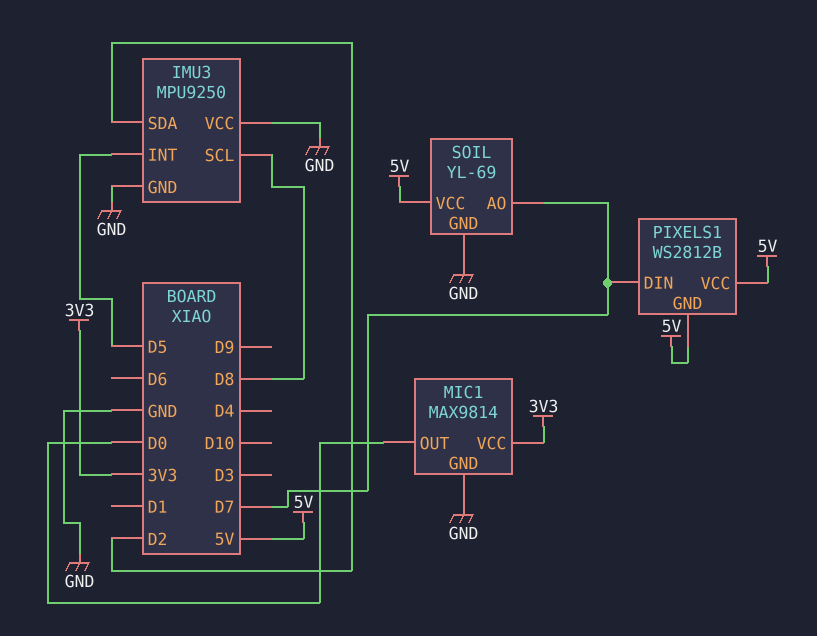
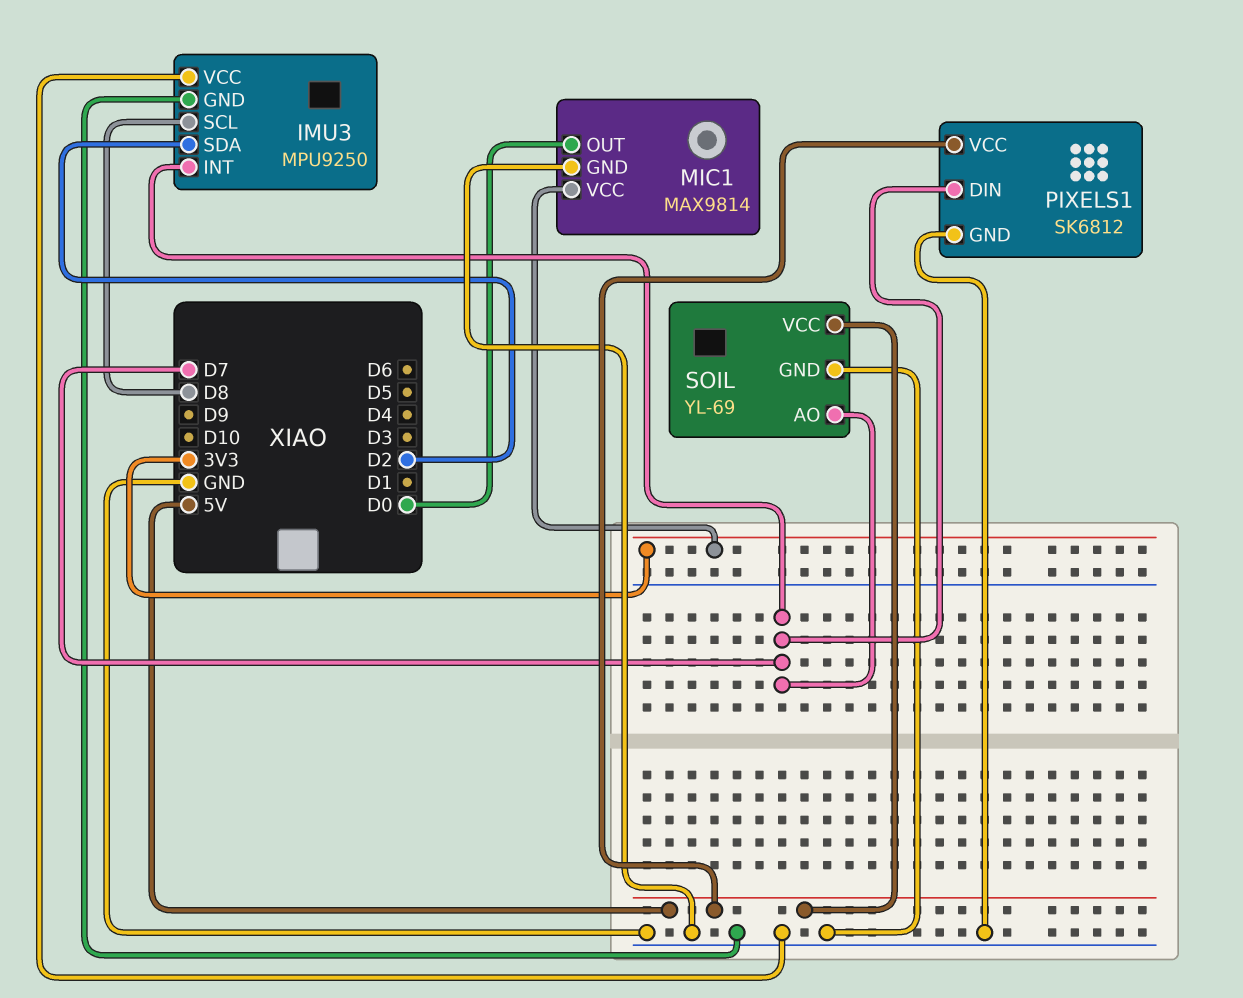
IMU3 pin INT: D5 -> D7
PIXELS1: WS2812B -> SK6812
PIXELS1 pin GND: 5V -> GND

